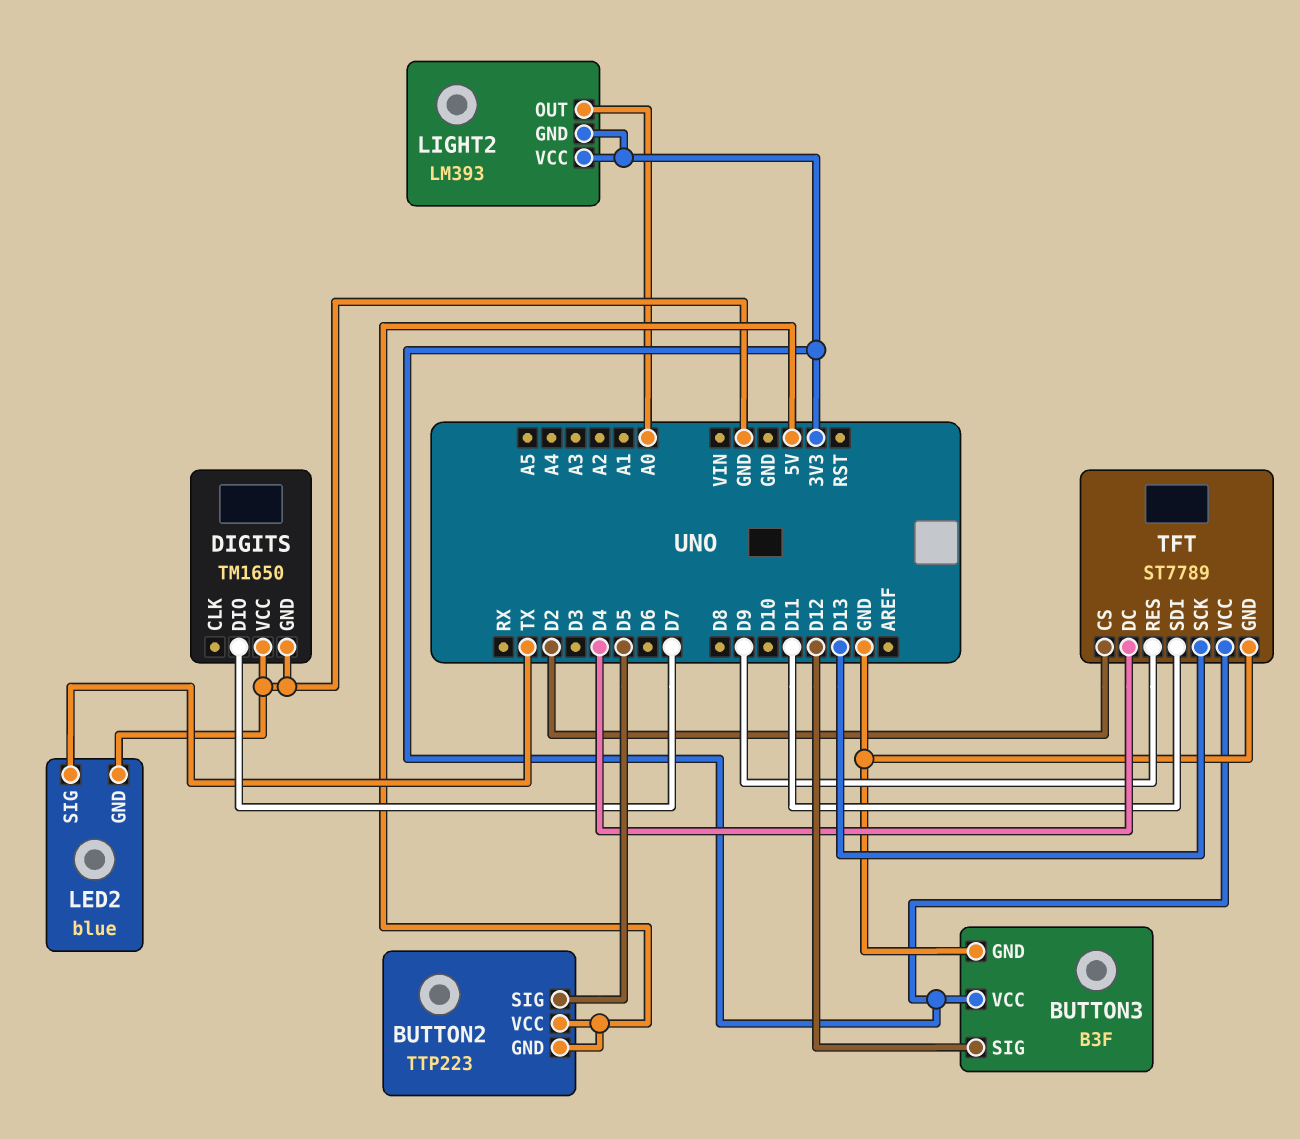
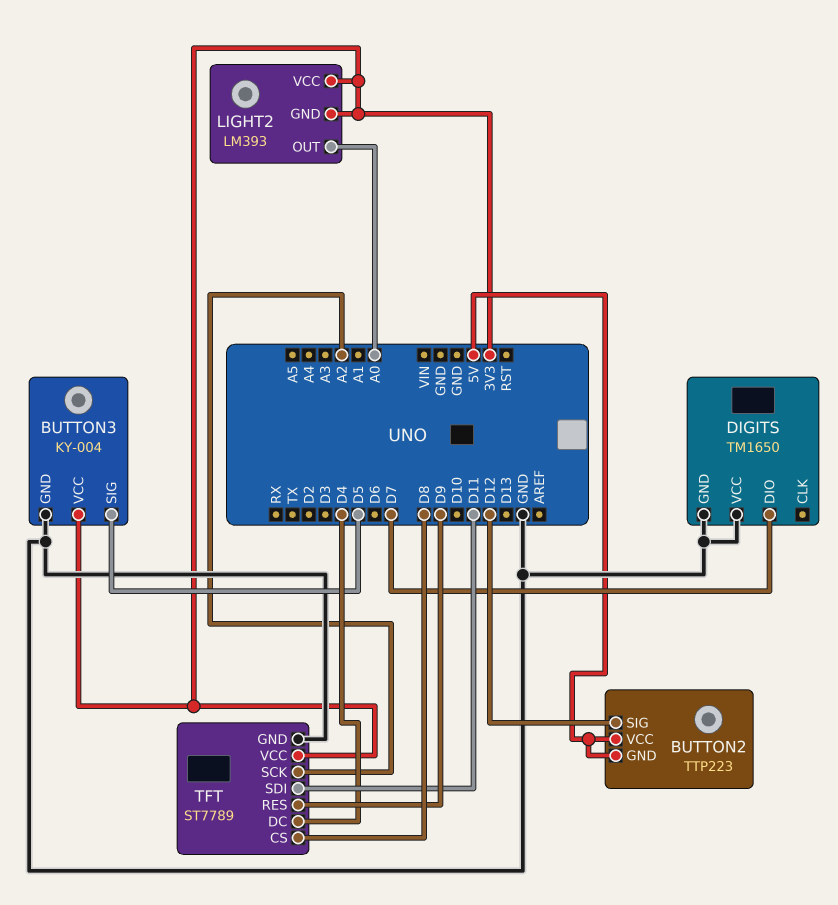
BUTTON2 pin SIG: D5 -> D12
BUTTON3: B3F -> KY-004
BUTTON3 pin SIG: D12 -> D5
LED2: blue -> none
LED2 pin GND: GND -> none
LED2 pin SIG: TX -> none
TFT pin CS: D2 -> D8
TFT pin SCK: D13 -> A2

